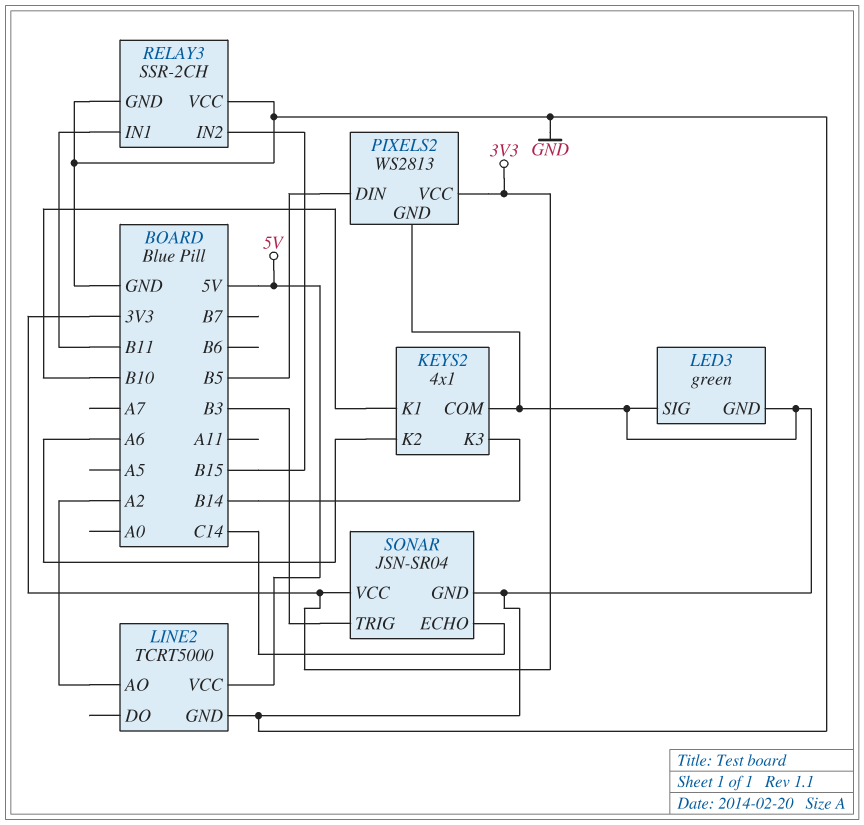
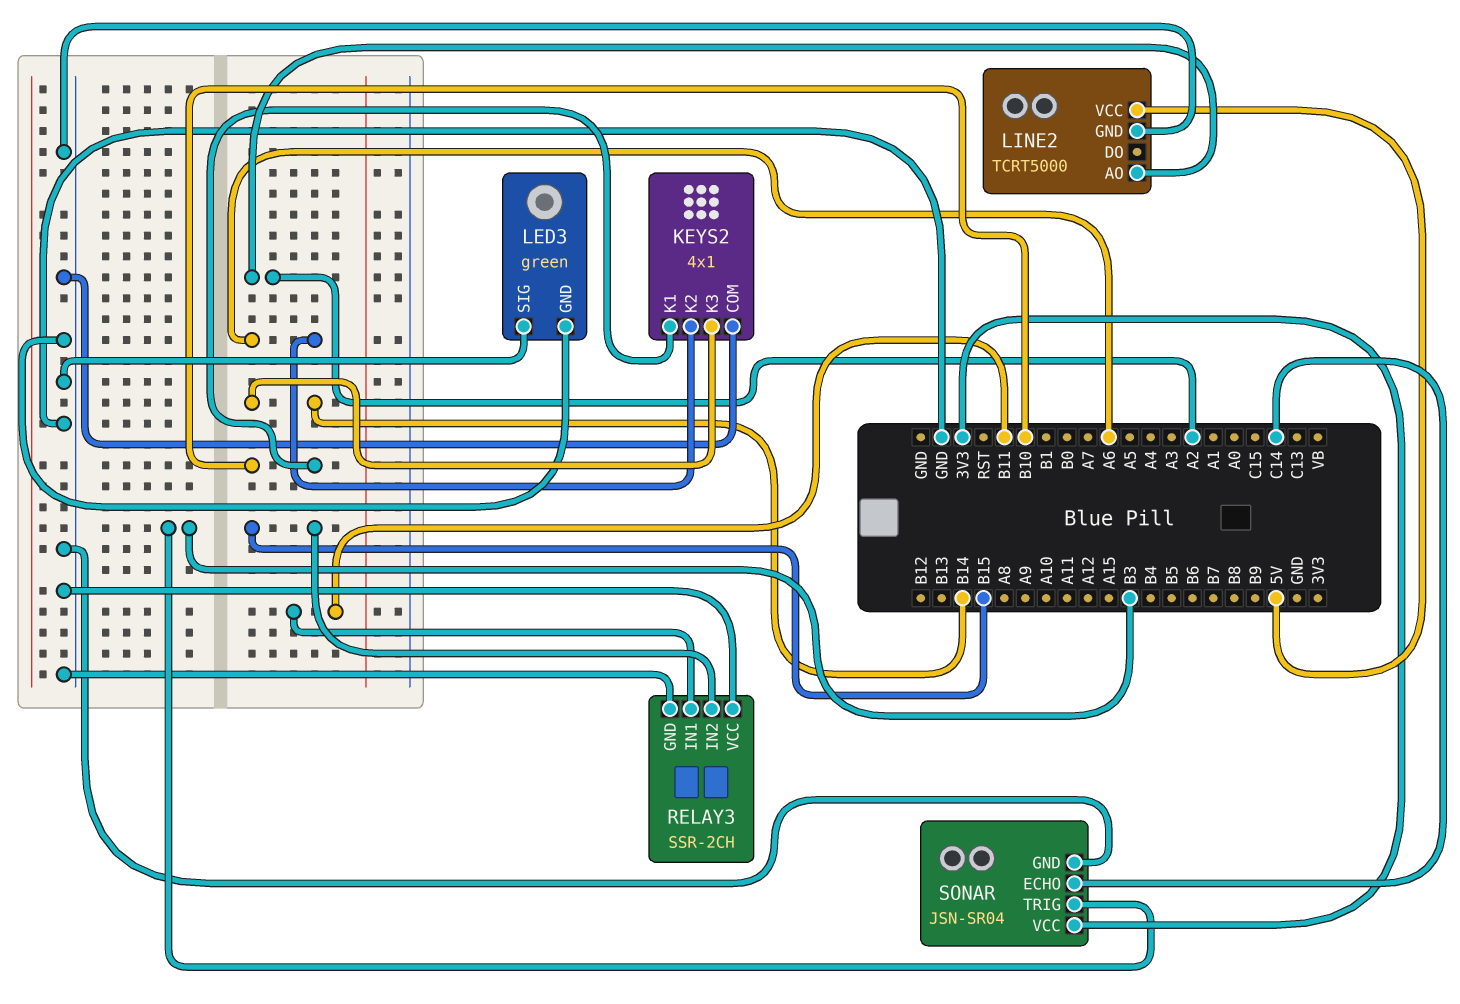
PIXELS2: WS2813 -> none
PIXELS2 pin DIN: B5 -> none
PIXELS2 pin GND: GND -> none
PIXELS2 pin VCC: 3V3 -> none

